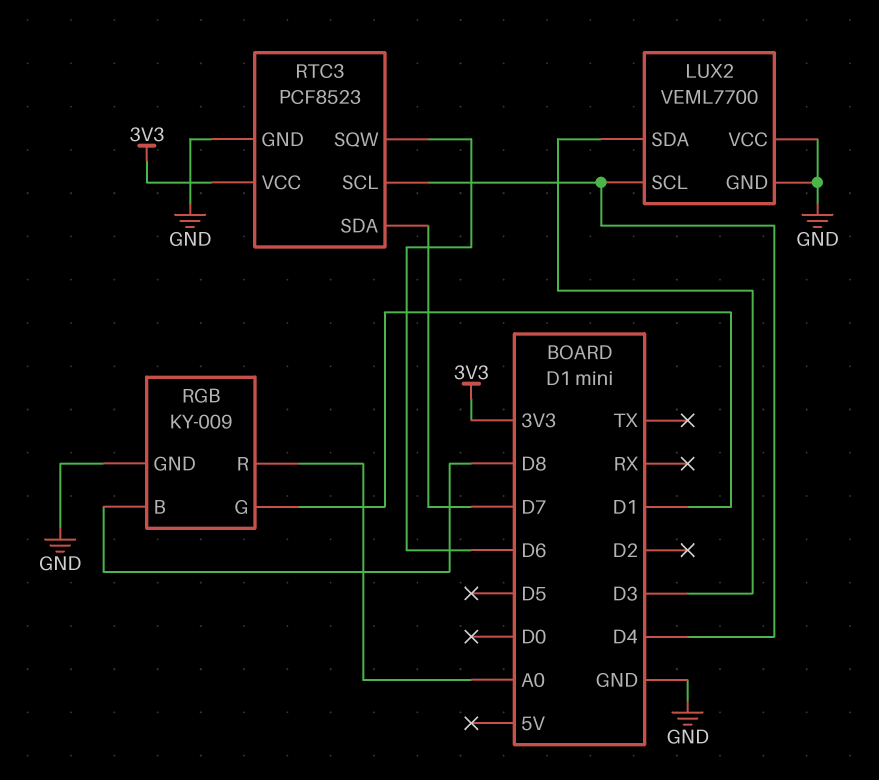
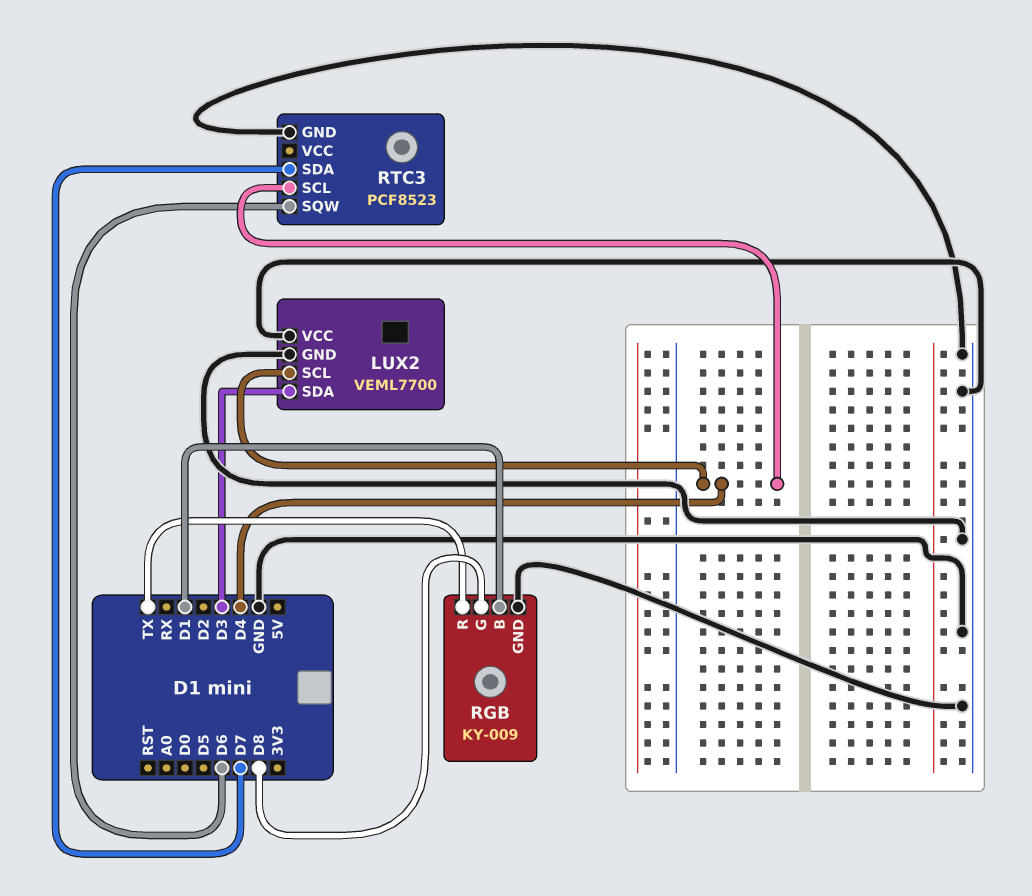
RGB pin B: D8 -> D1
RGB pin G: D1 -> D8
RGB pin R: A0 -> TX
RTC3 pin VCC: 3V3 -> none

